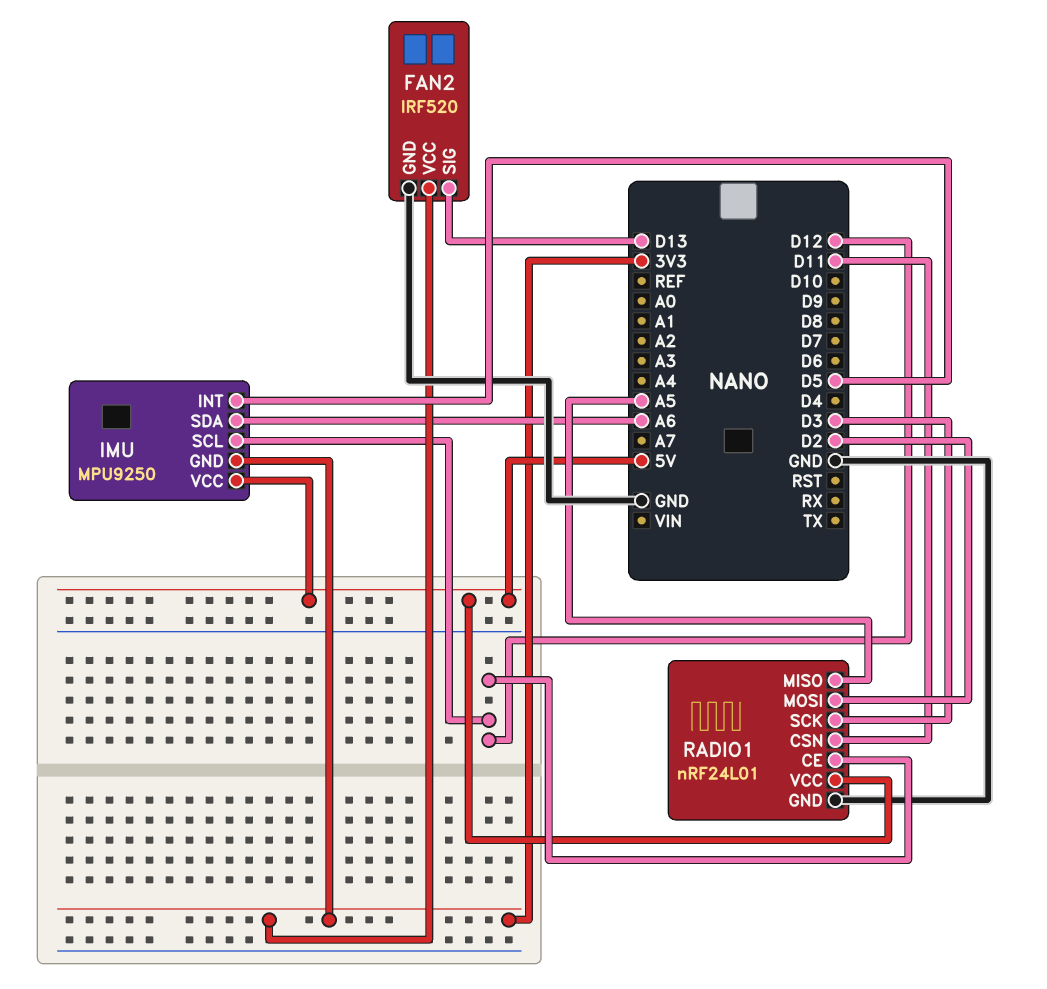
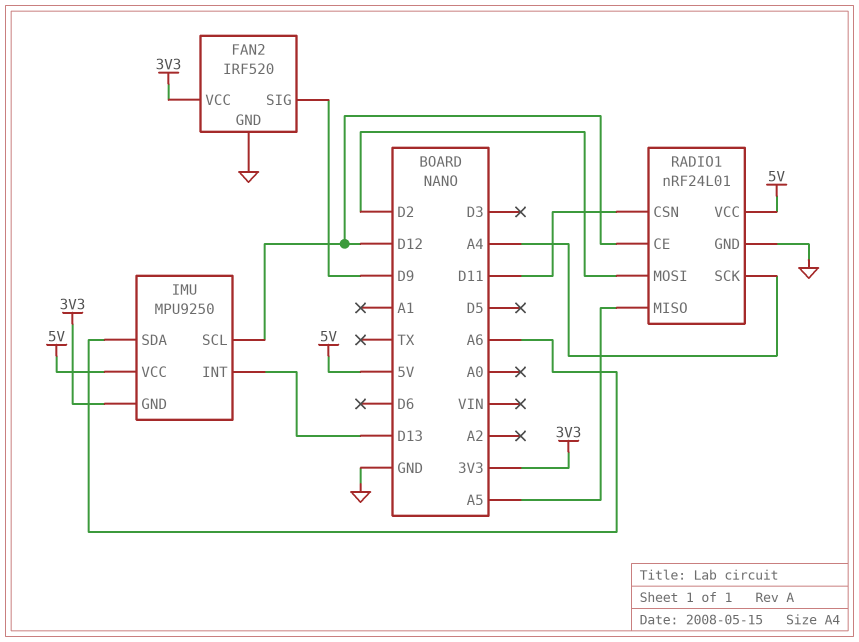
FAN2 pin SIG: D13 -> D9
IMU pin INT: D5 -> D13
RADIO1 pin SCK: D3 -> A4

